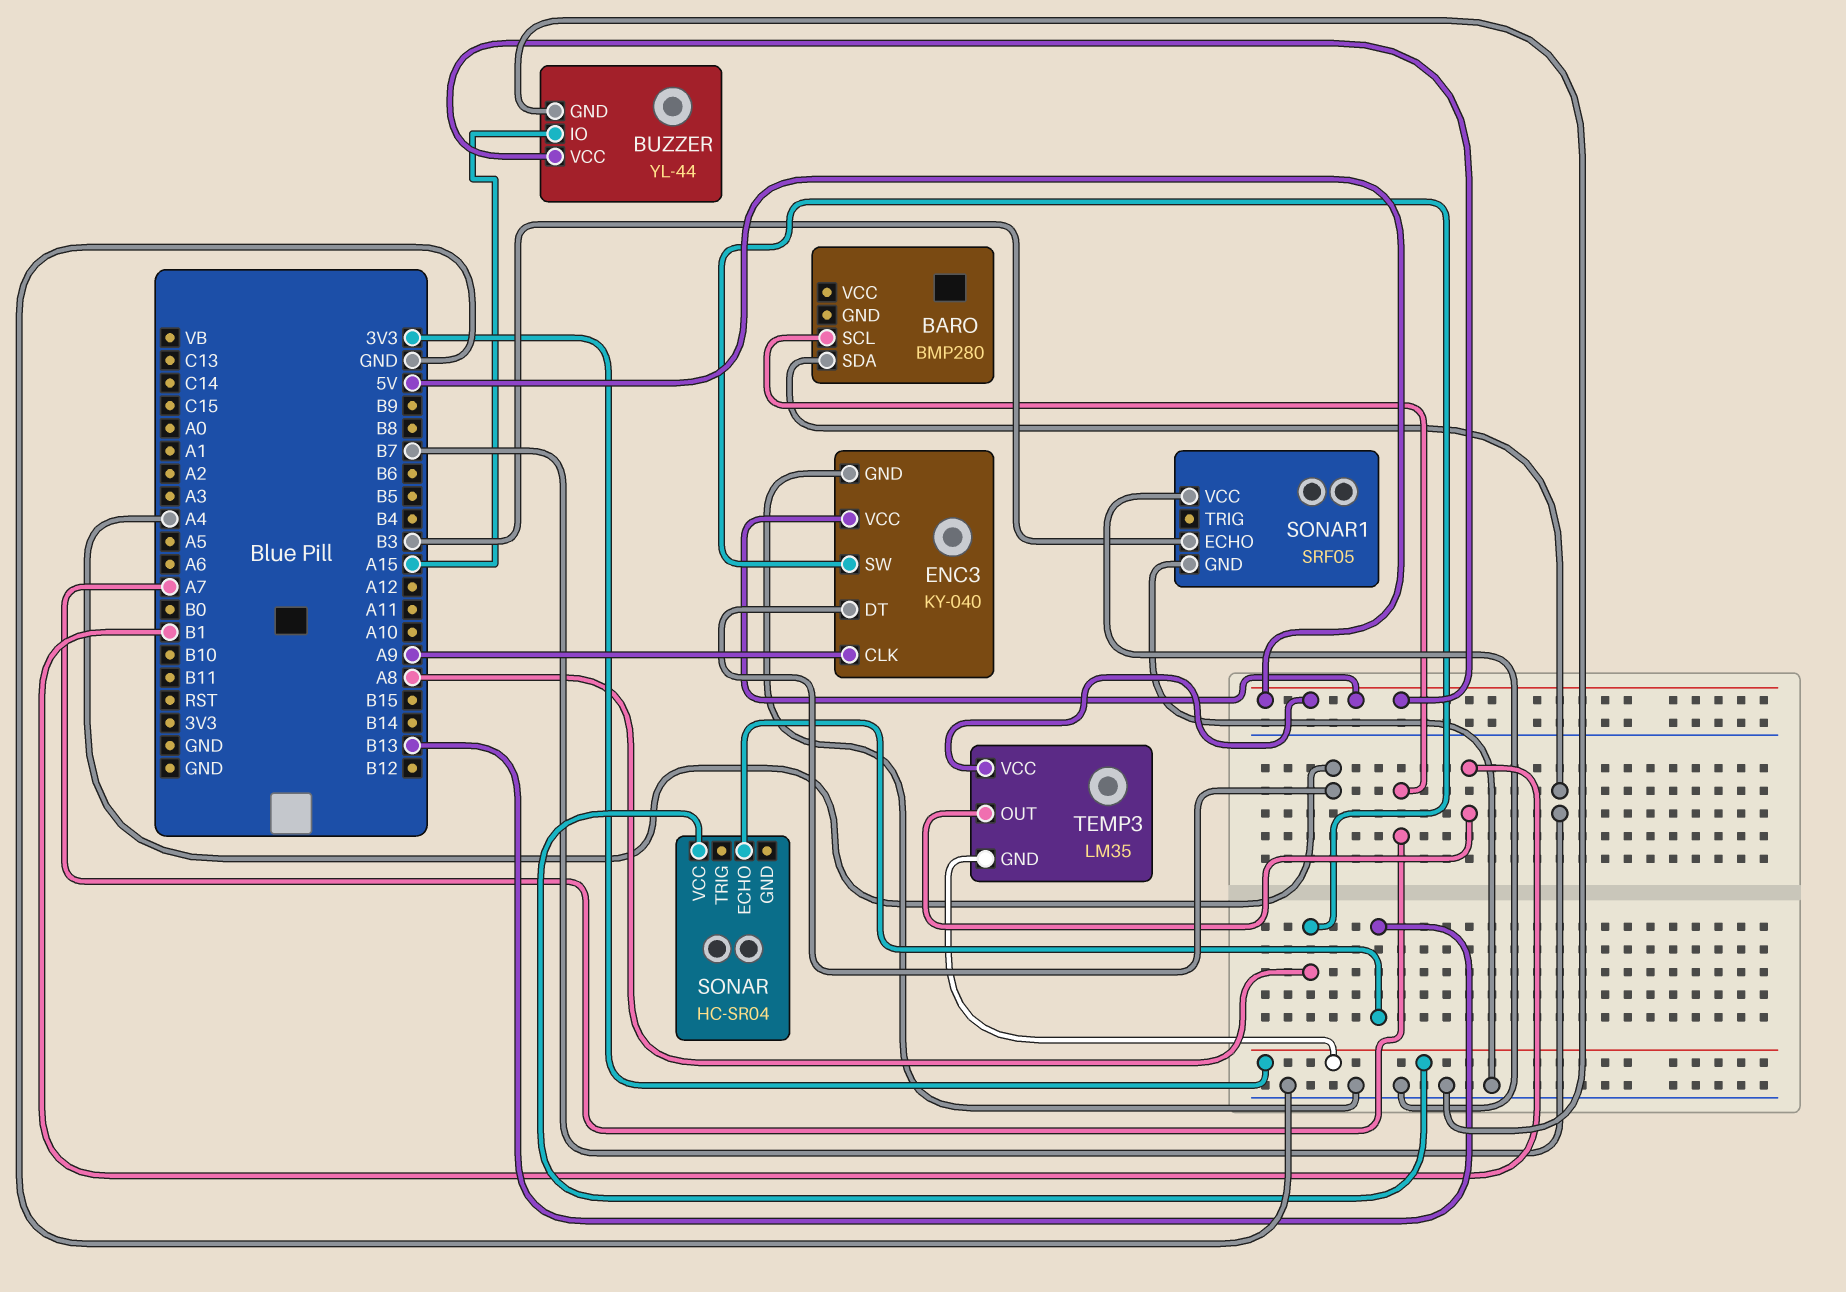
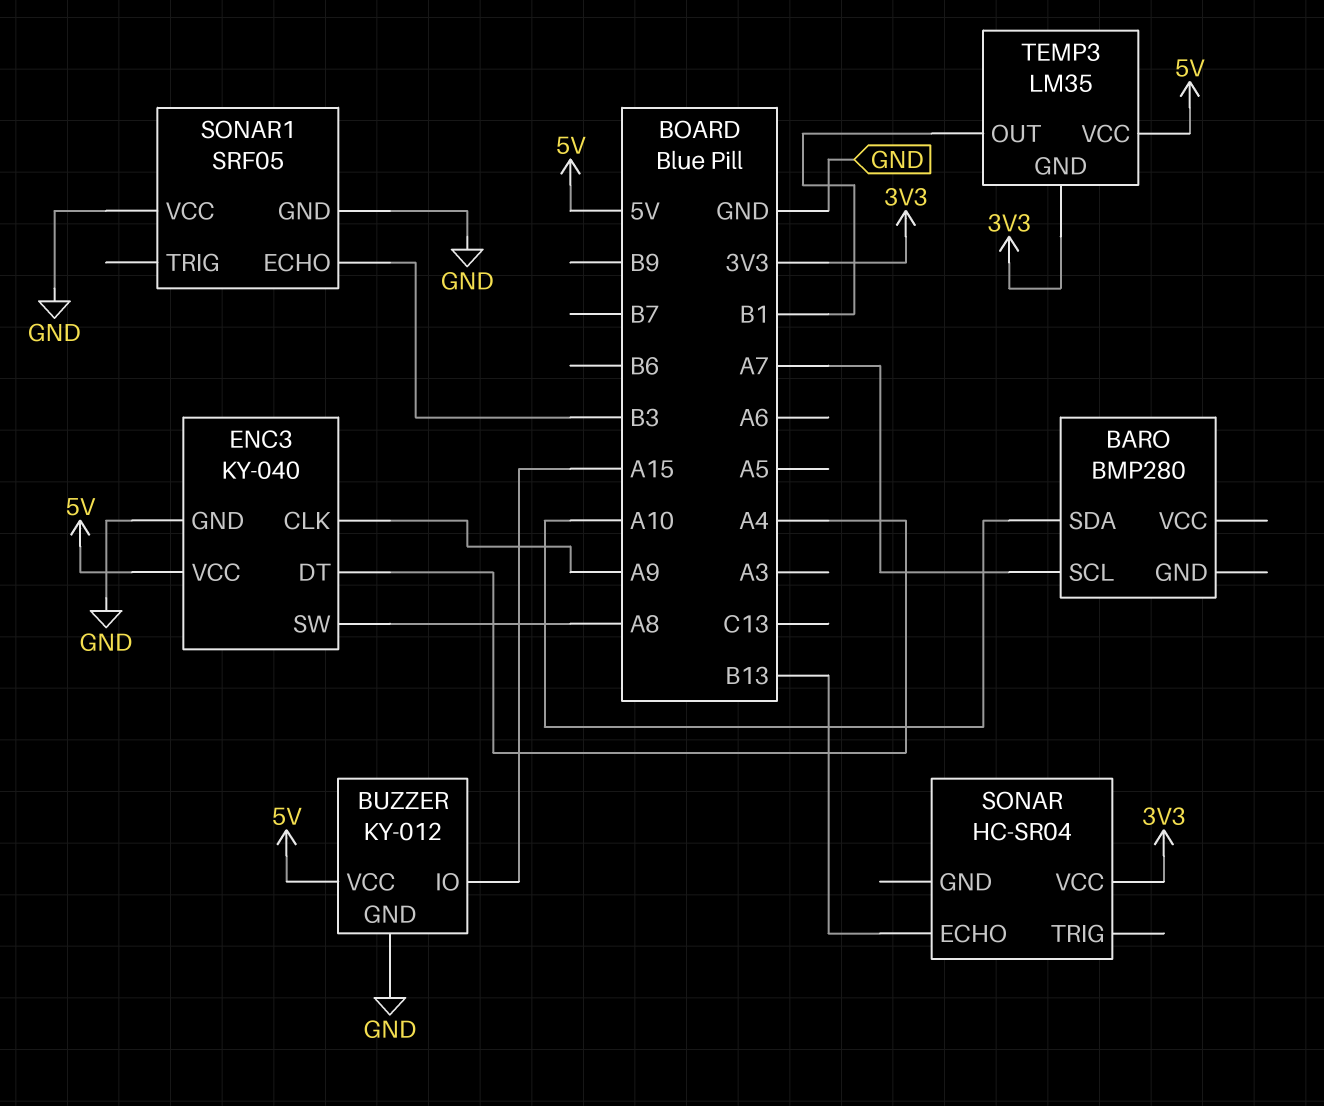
BARO pin SDA: B7 -> A10
BUZZER: YL-44 -> KY-012

